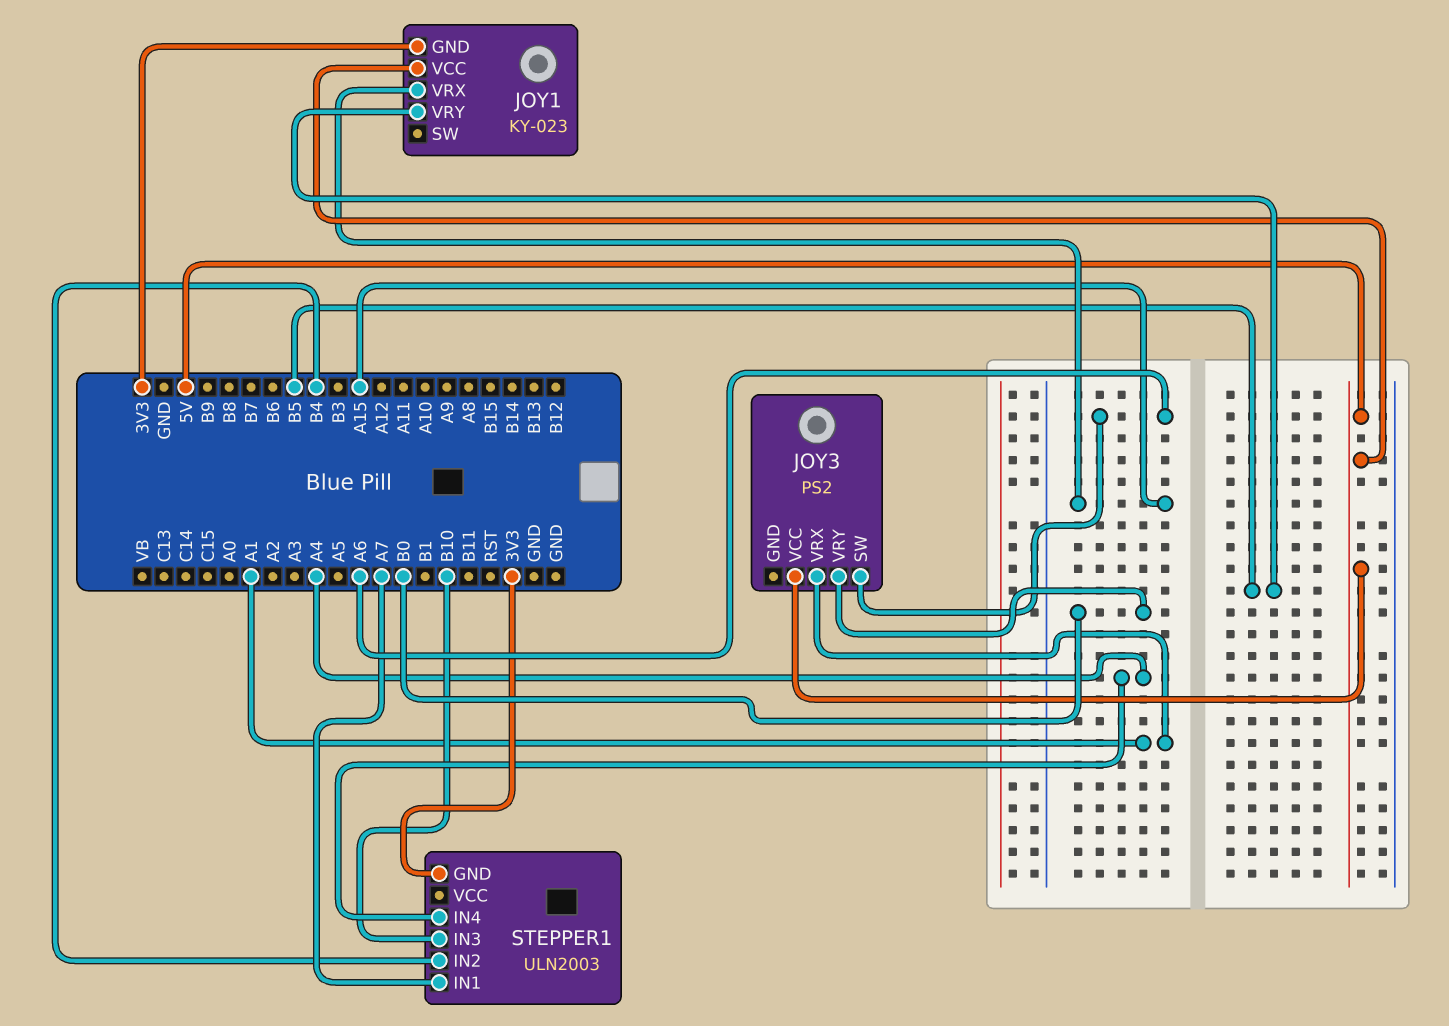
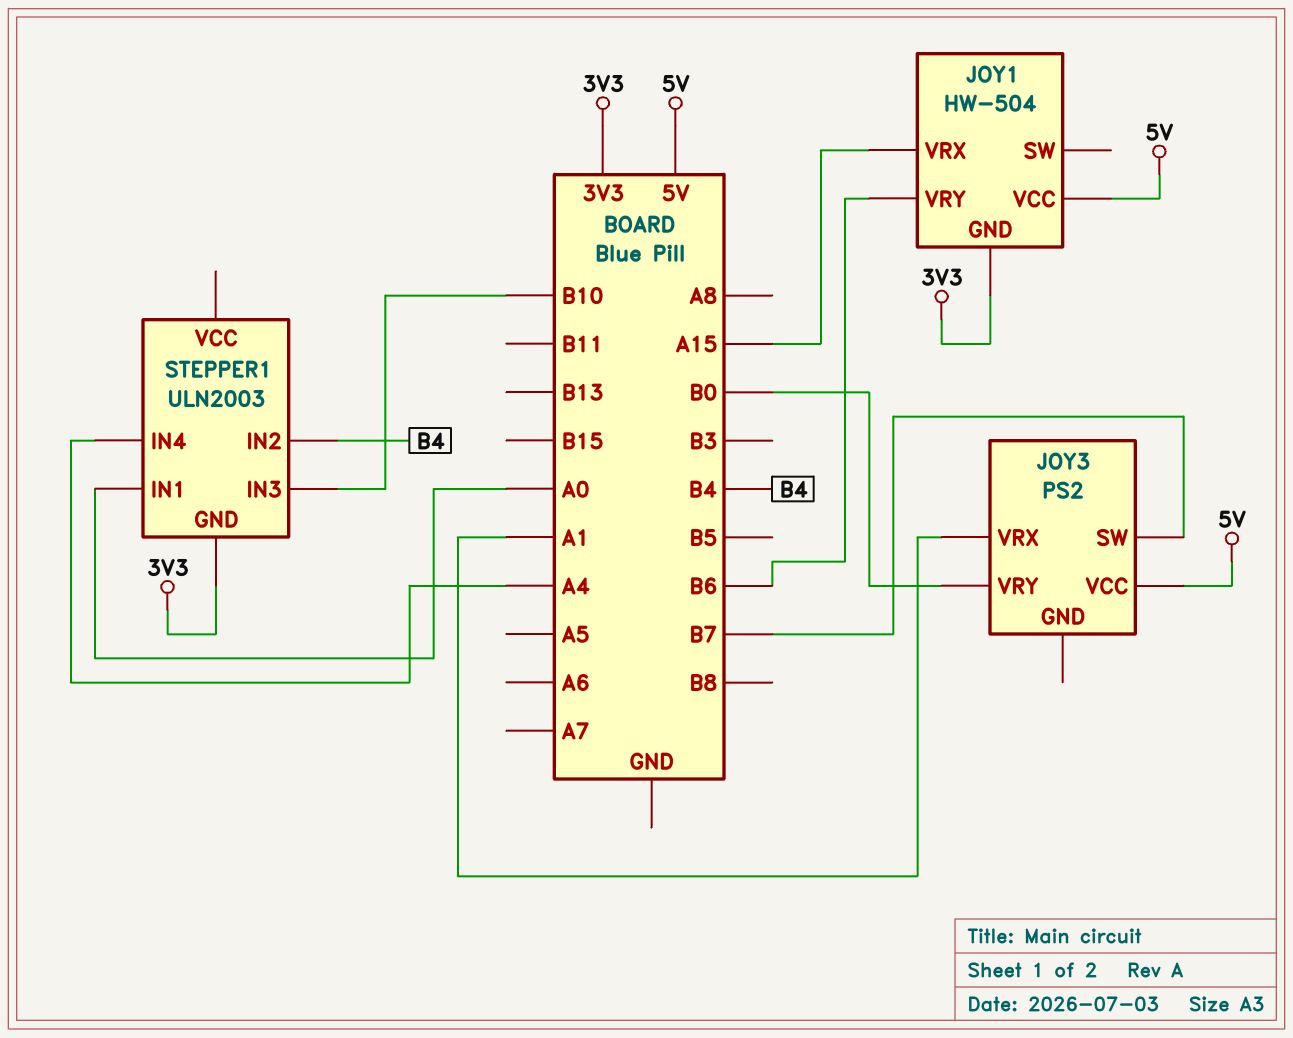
JOY1: KY-023 -> HW-504
JOY1 pin VRY: B5 -> B6
JOY3 pin SW: A6 -> B7
STEPPER1 pin IN1: A7 -> A0

